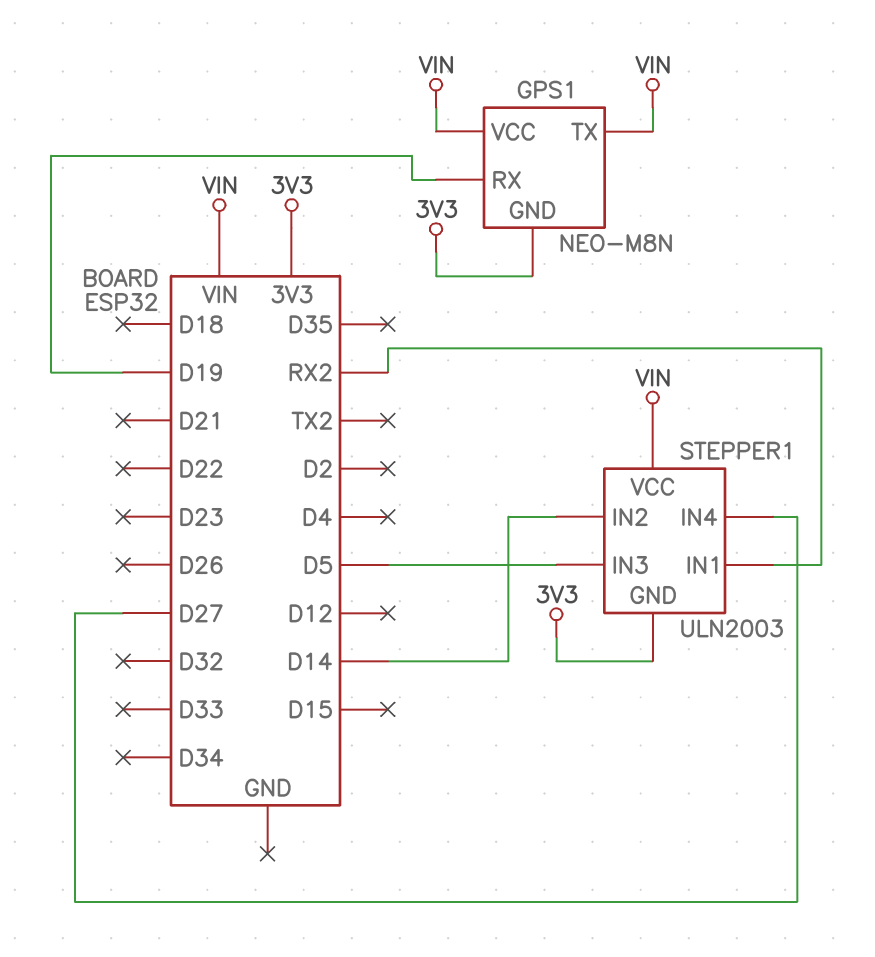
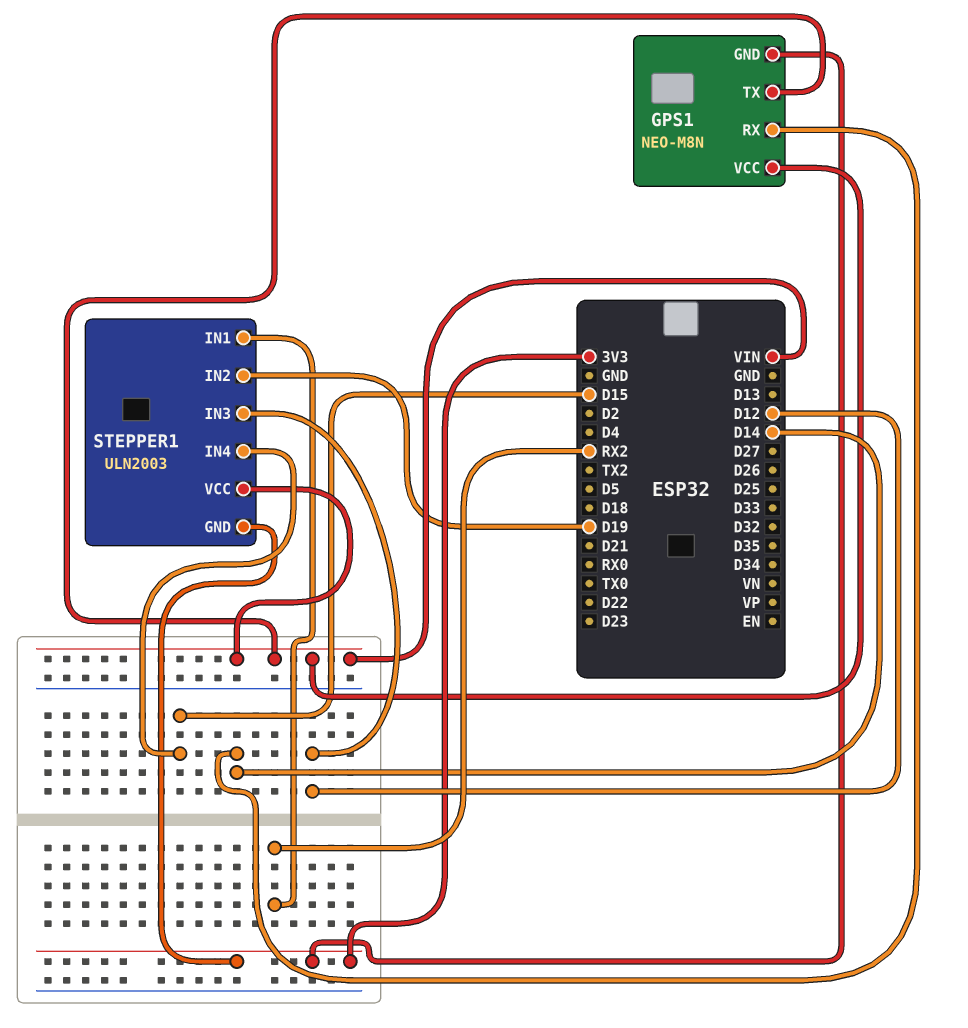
GPS1 pin RX: D19 -> D14
STEPPER1 pin IN2: D14 -> D19
STEPPER1 pin IN3: D5 -> D12
STEPPER1 pin IN4: D27 -> D15

